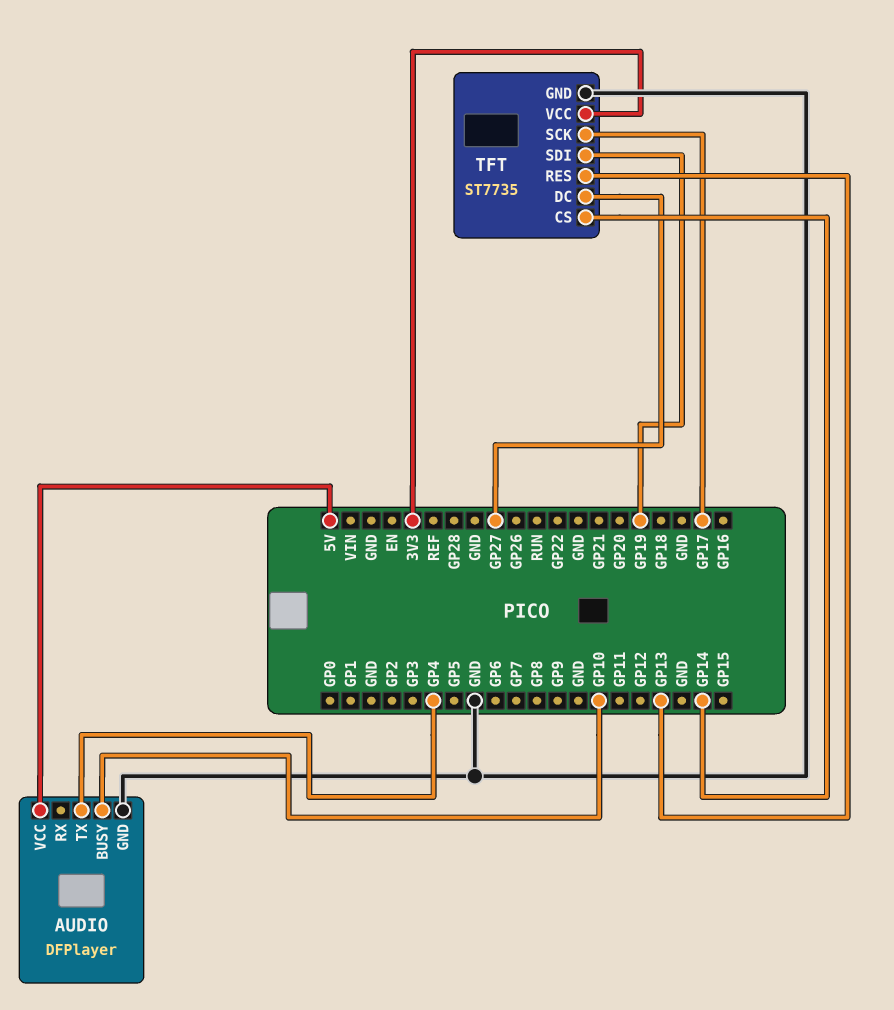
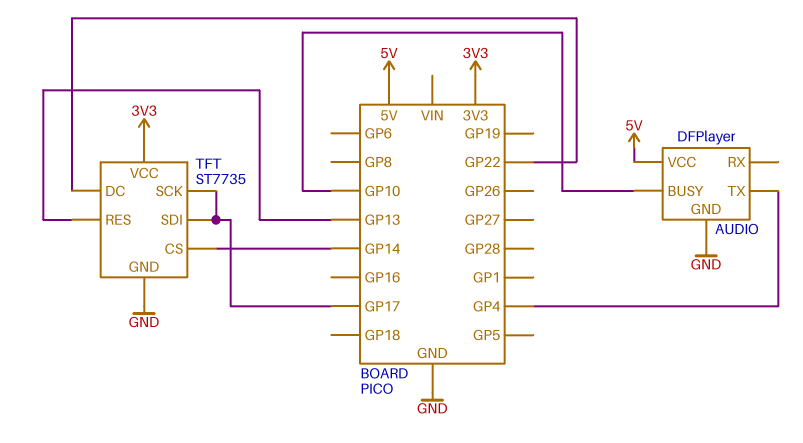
TFT pin DC: GP27 -> GP22
TFT pin SDI: GP19 -> GP17

